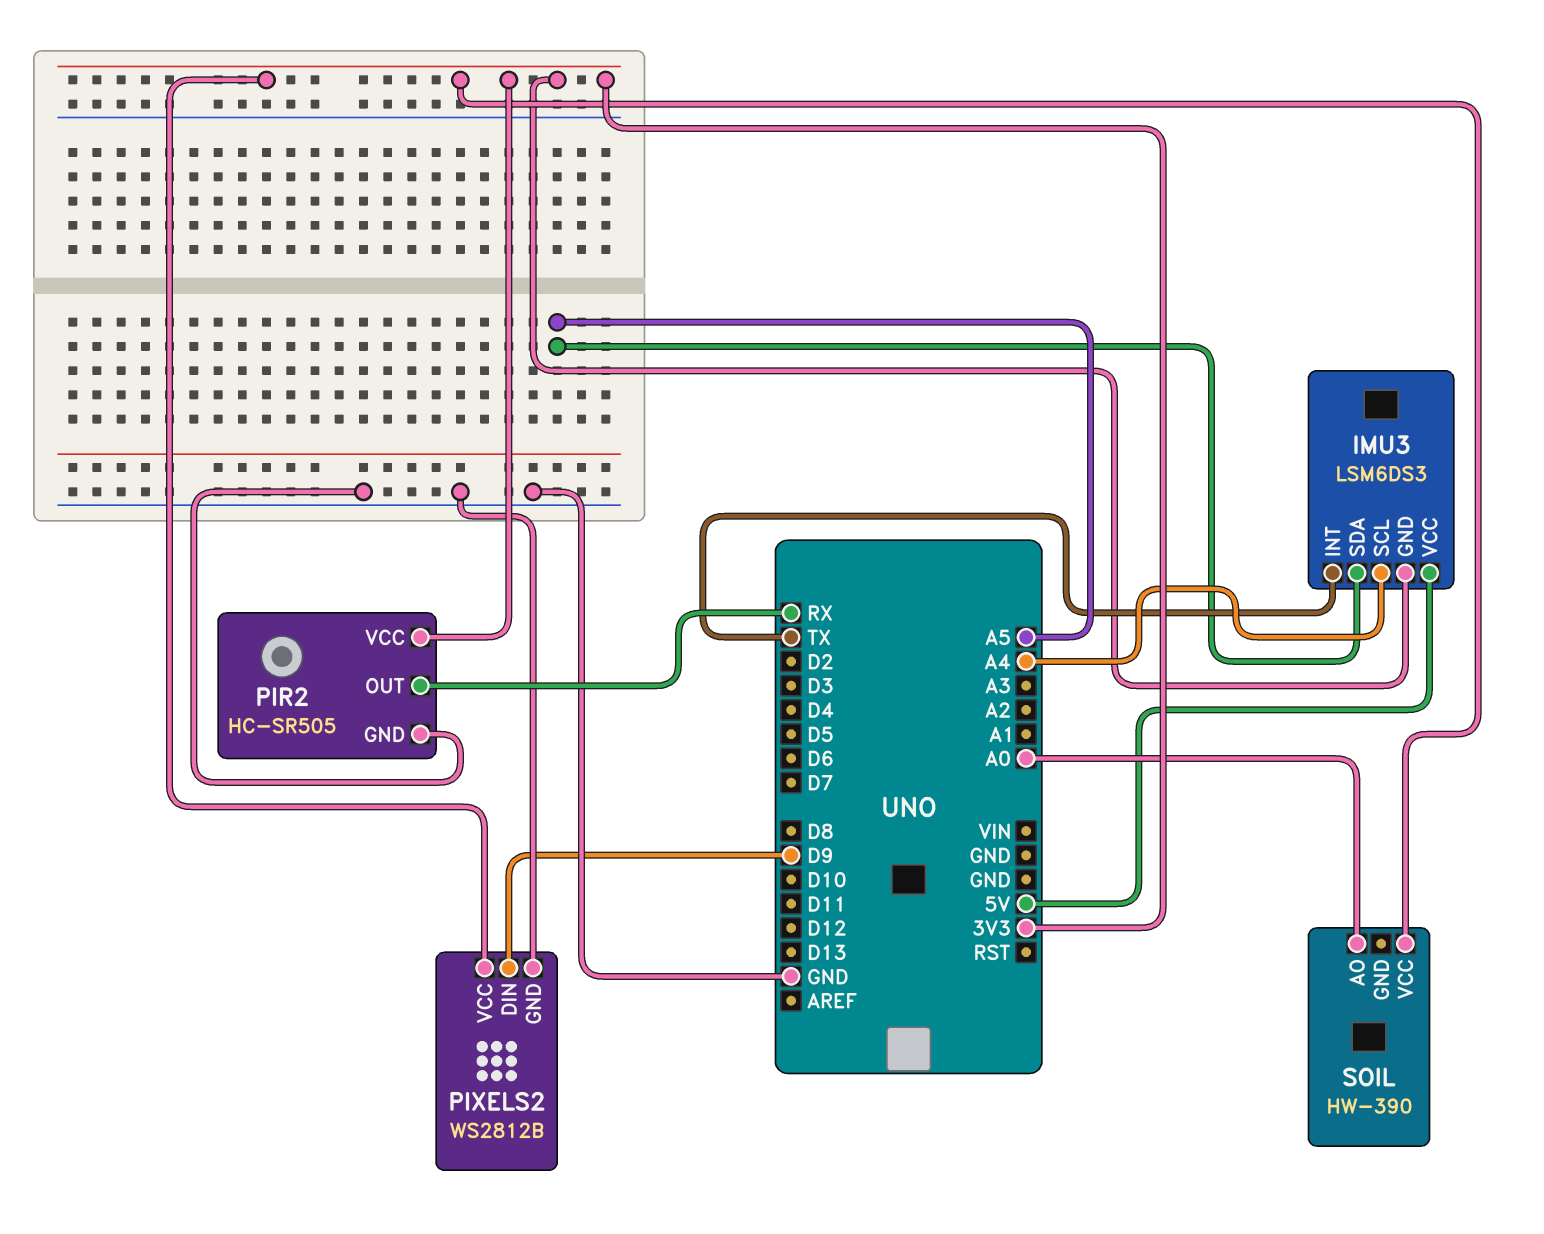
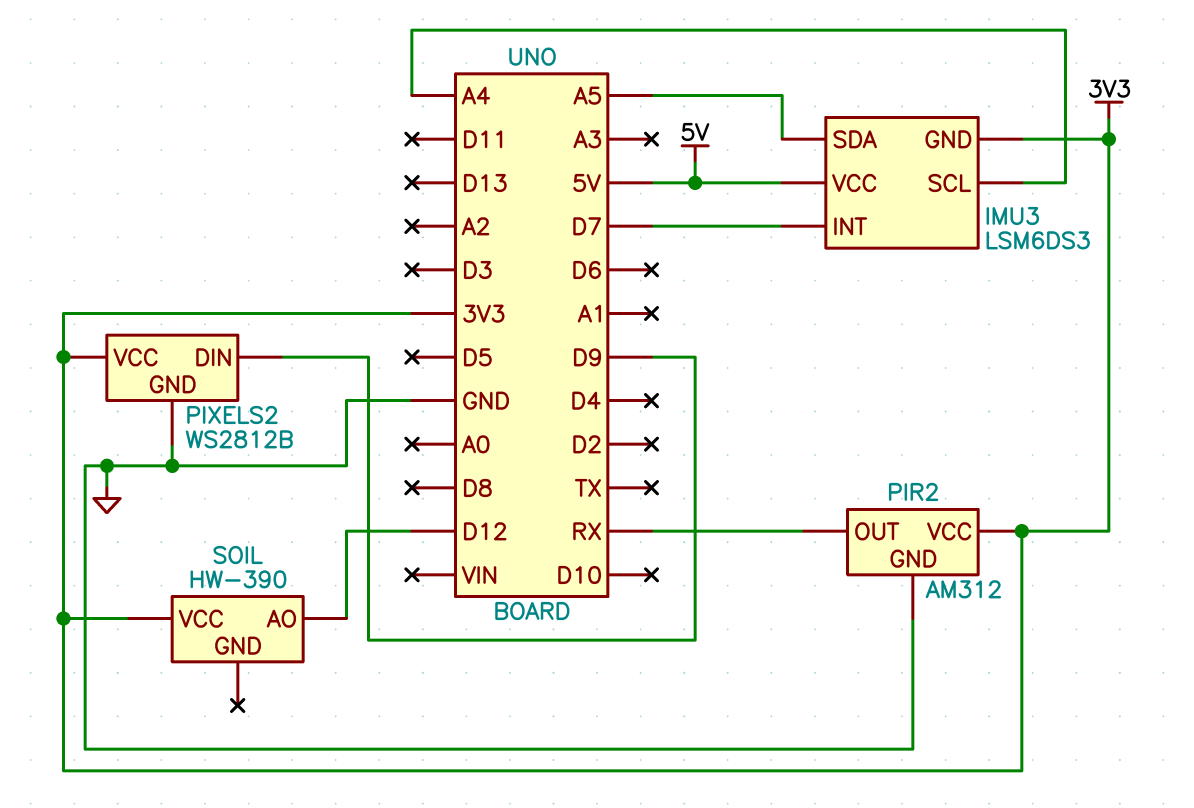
IMU3 pin INT: TX -> D7
PIR2: HC-SR505 -> AM312
SOIL pin AO: A0 -> D12

